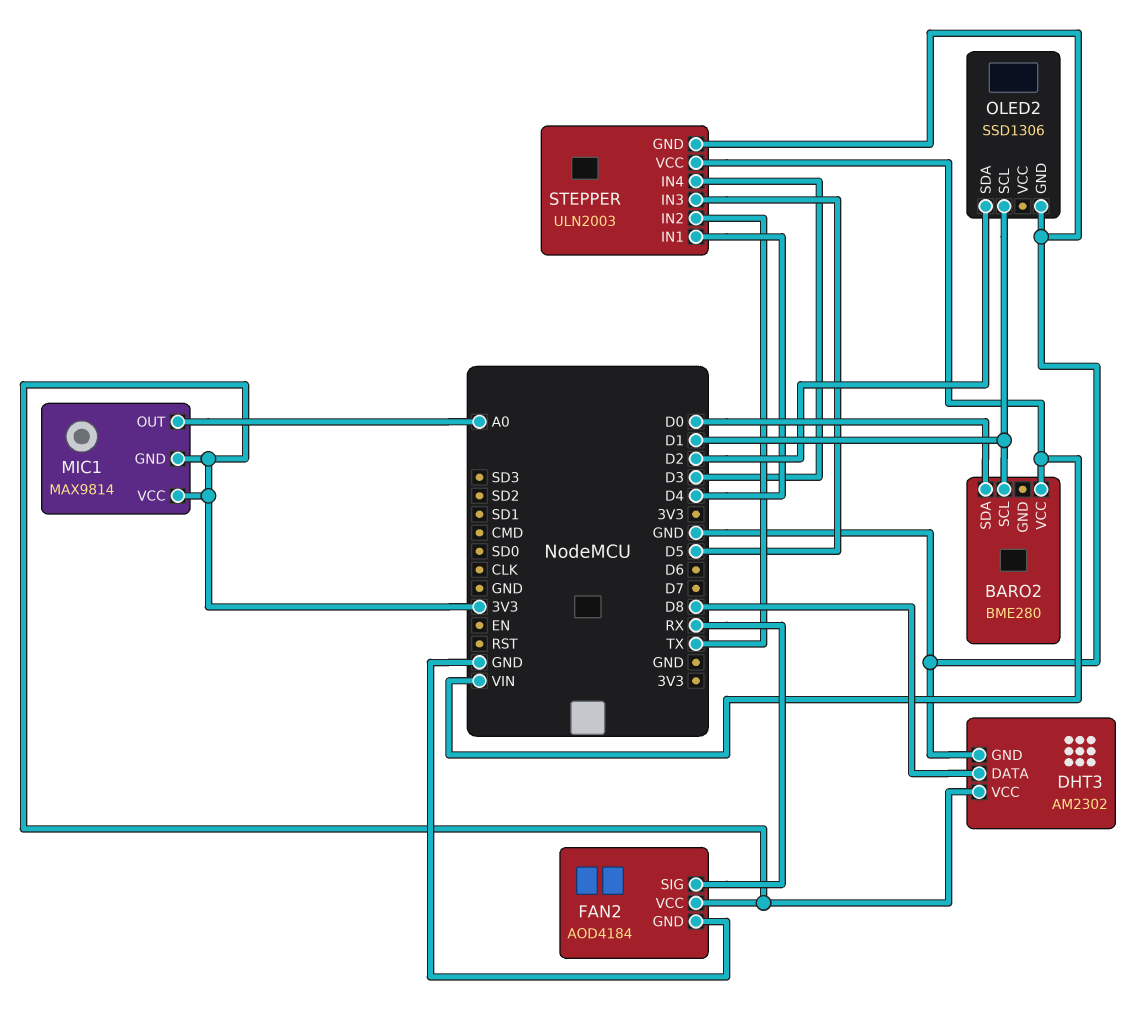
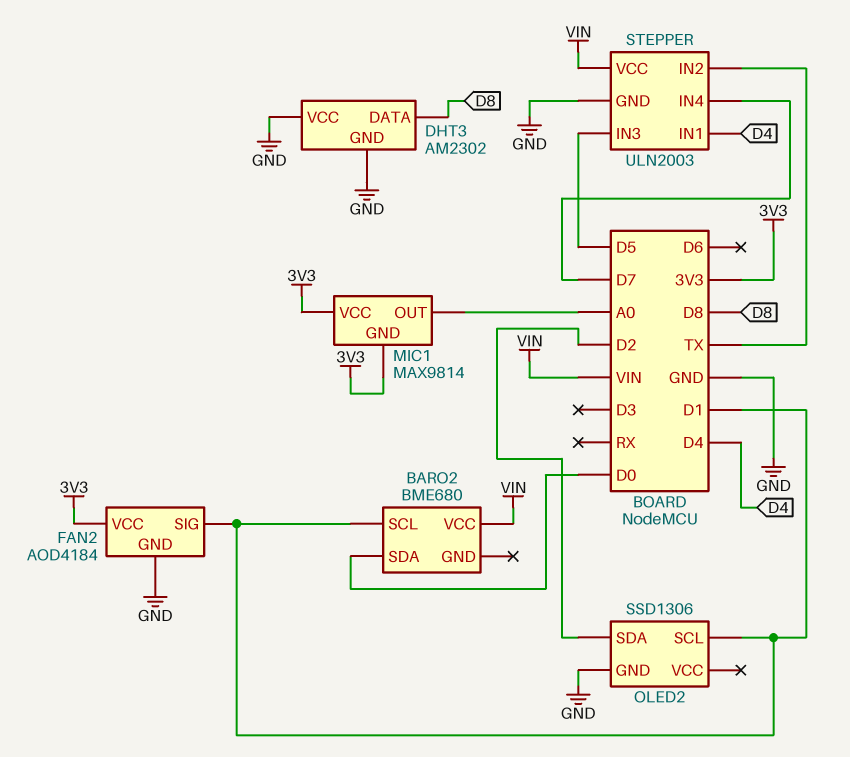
BARO2: BME280 -> BME680
DHT3 pin VCC: 3V3 -> GND
FAN2 pin SIG: RX -> D1
STEPPER pin IN4: D3 -> D7

